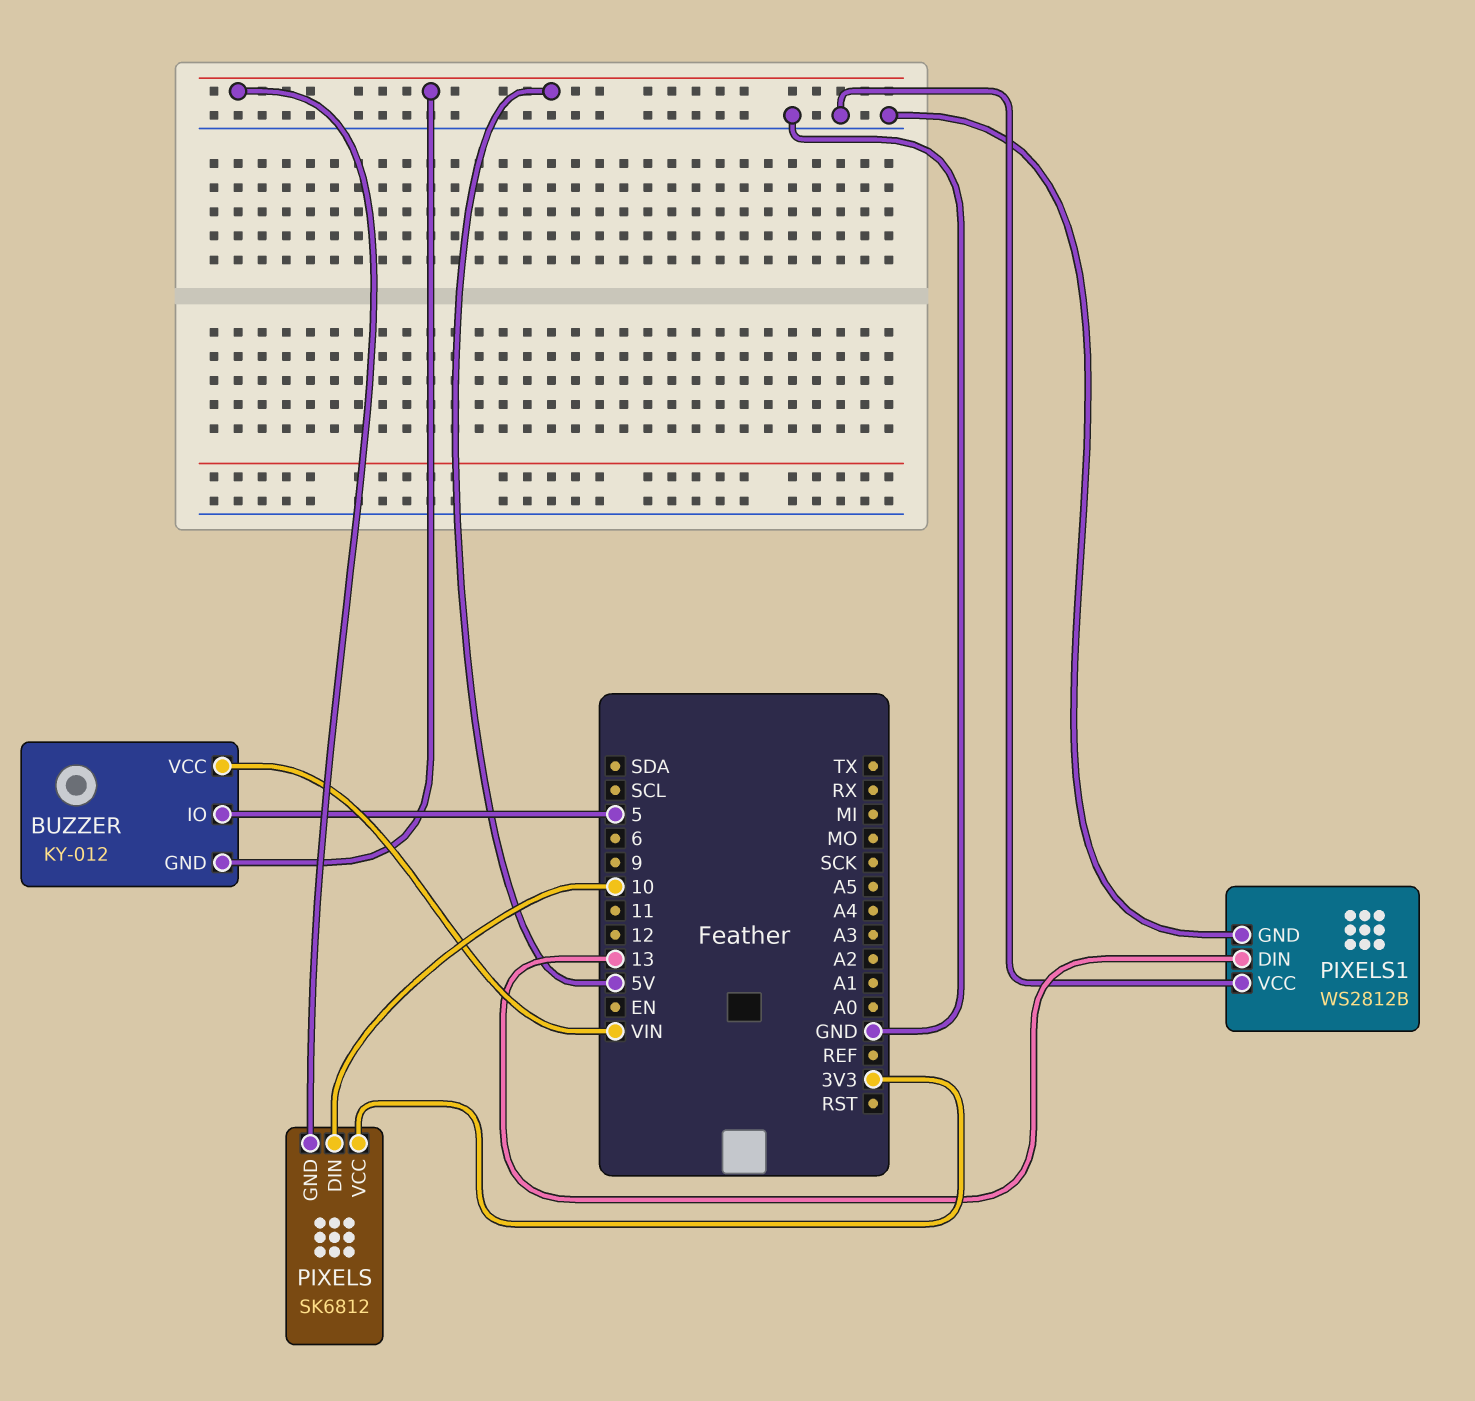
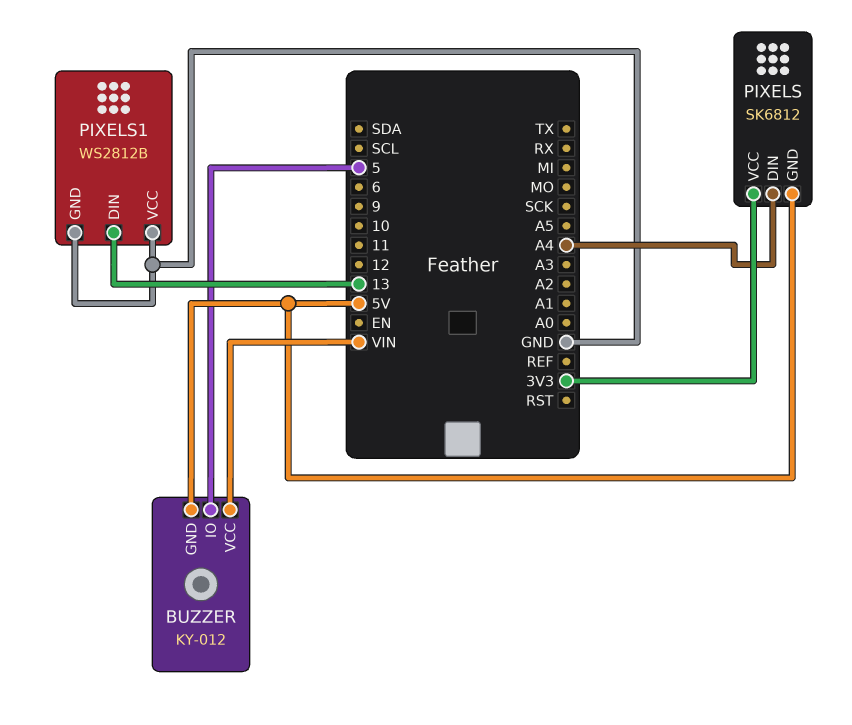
PIXELS pin DIN: 10 -> A4

